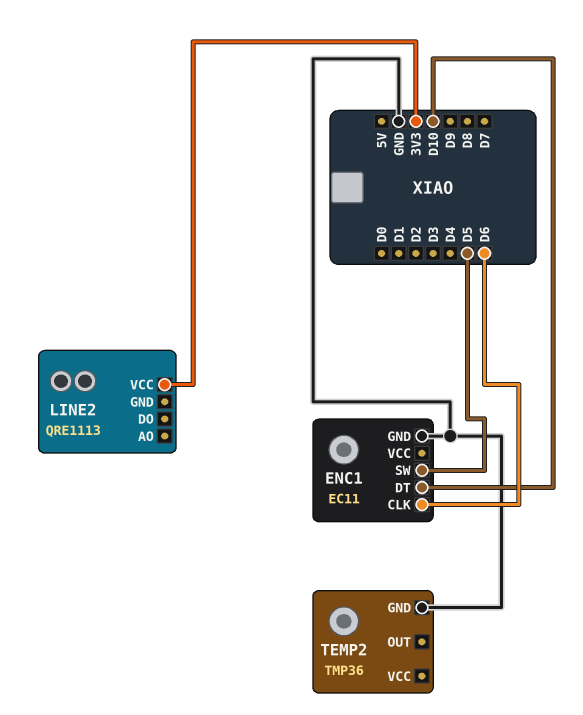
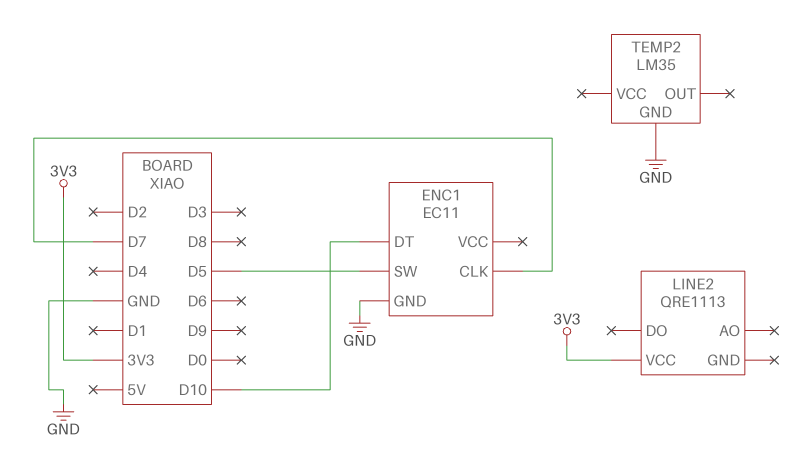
ENC1 pin CLK: D6 -> D7
TEMP2: TMP36 -> LM35

